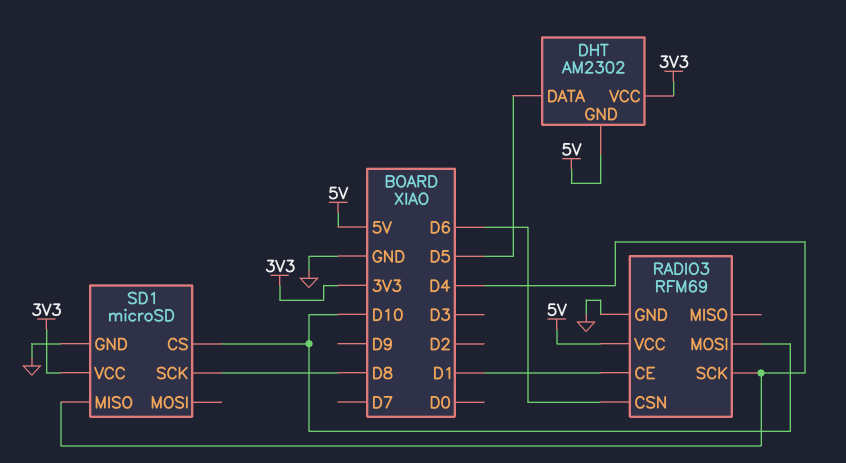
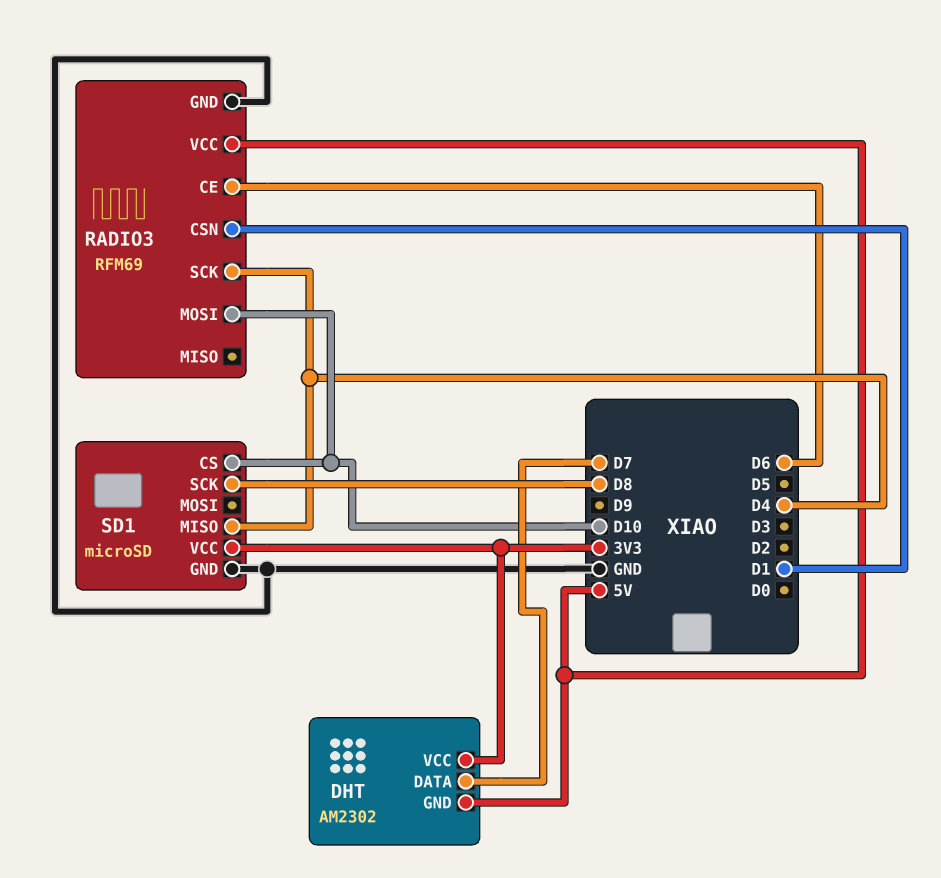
DHT pin DATA: D5 -> D7
RADIO3 pin CE: D1 -> D6
RADIO3 pin CSN: D6 -> D1

